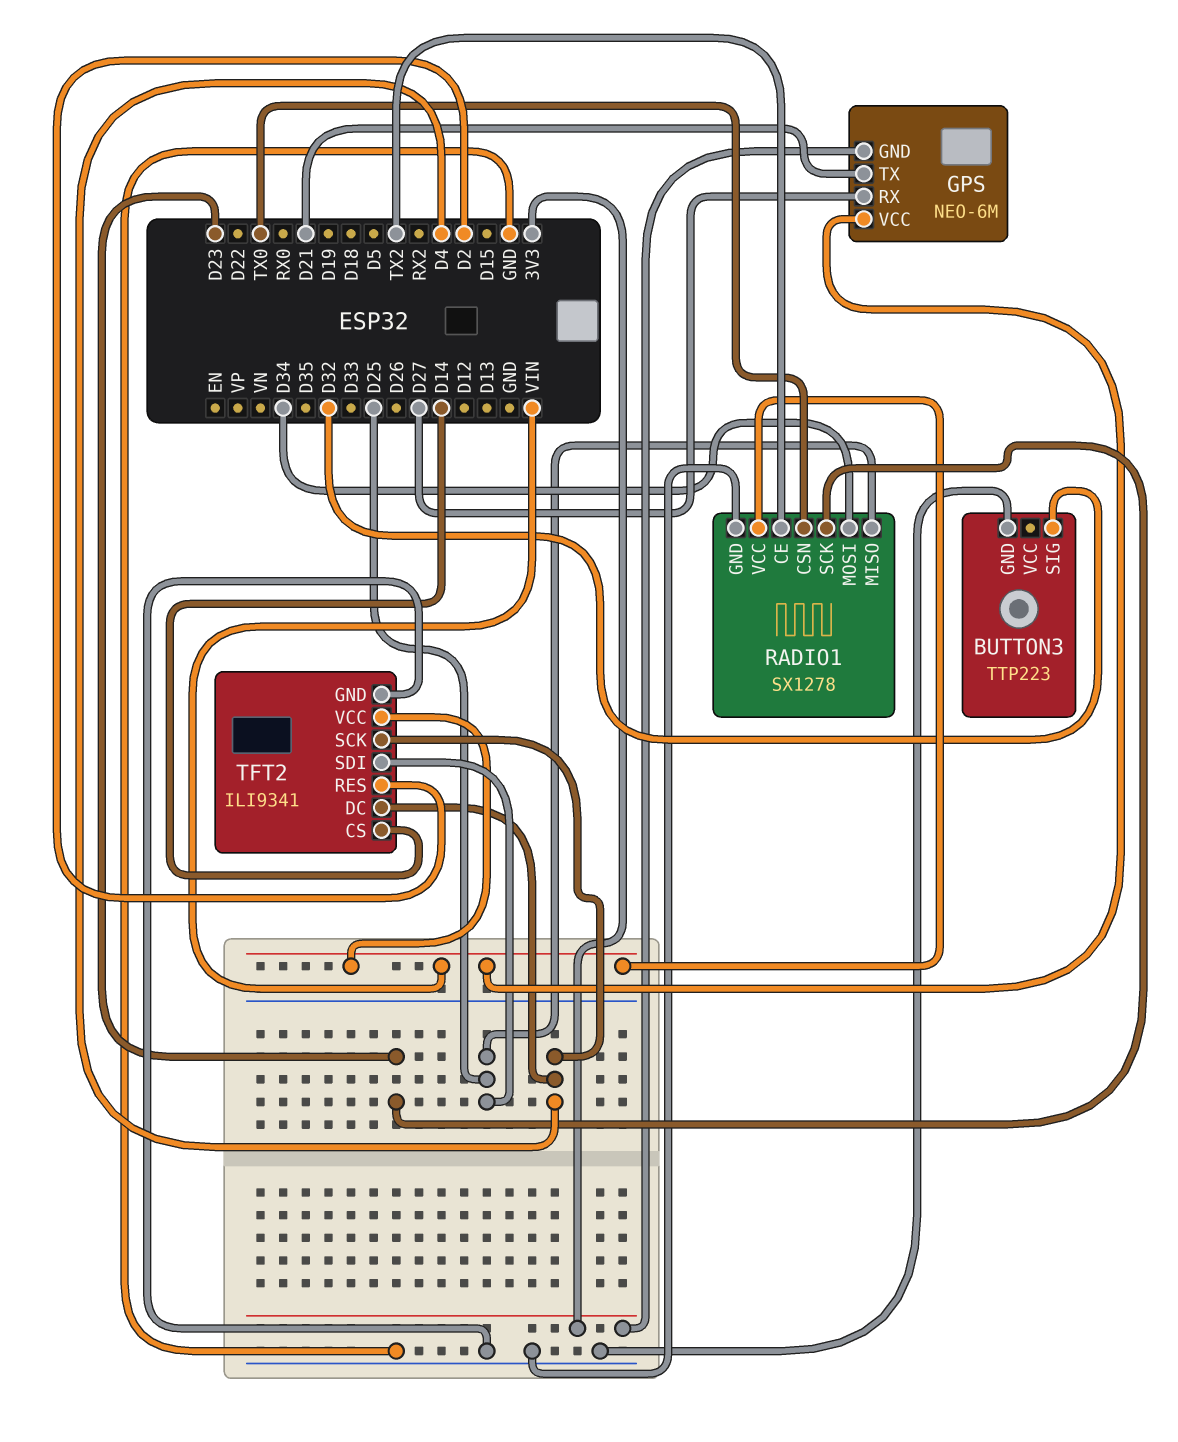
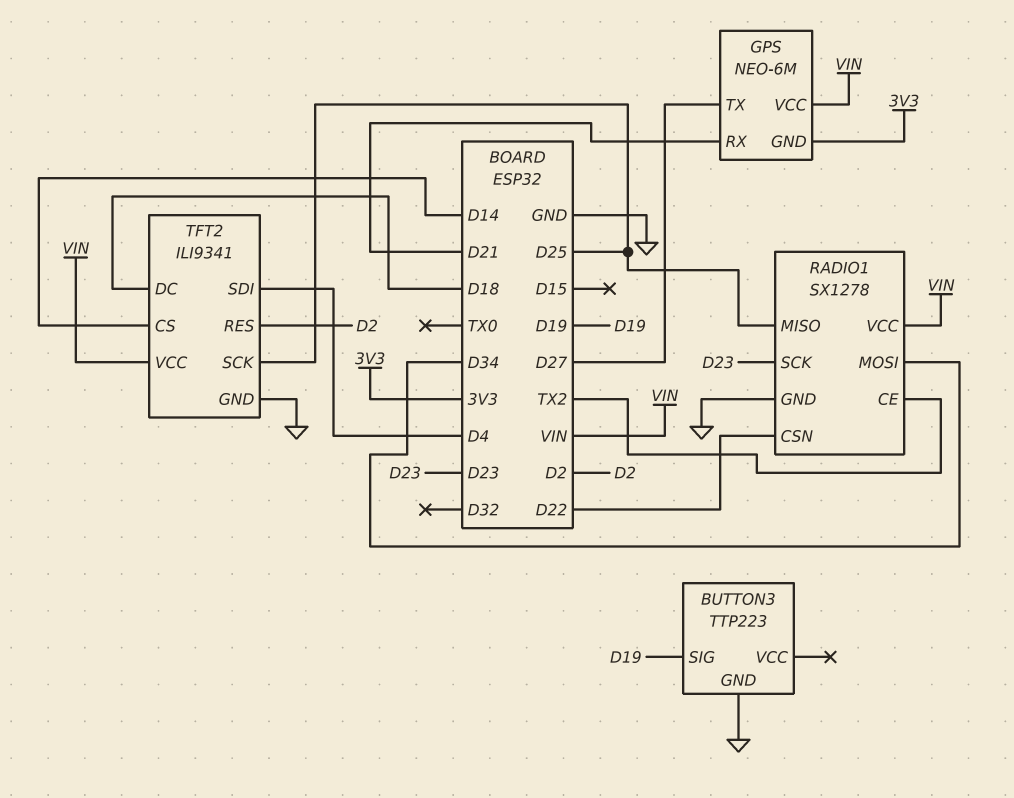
BUTTON3 pin SIG: D32 -> D19
GPS pin RX: D27 -> D21
GPS pin TX: D21 -> D27
RADIO1 pin CSN: TX0 -> D22
TFT2 pin DC: D4 -> D18
TFT2 pin SCK: D4 -> D25
TFT2 pin SDI: D25 -> D4

